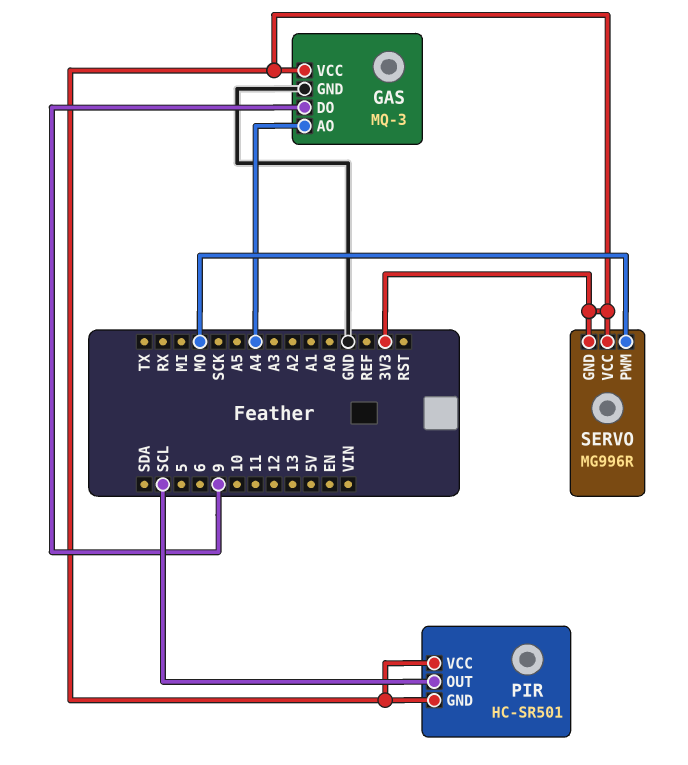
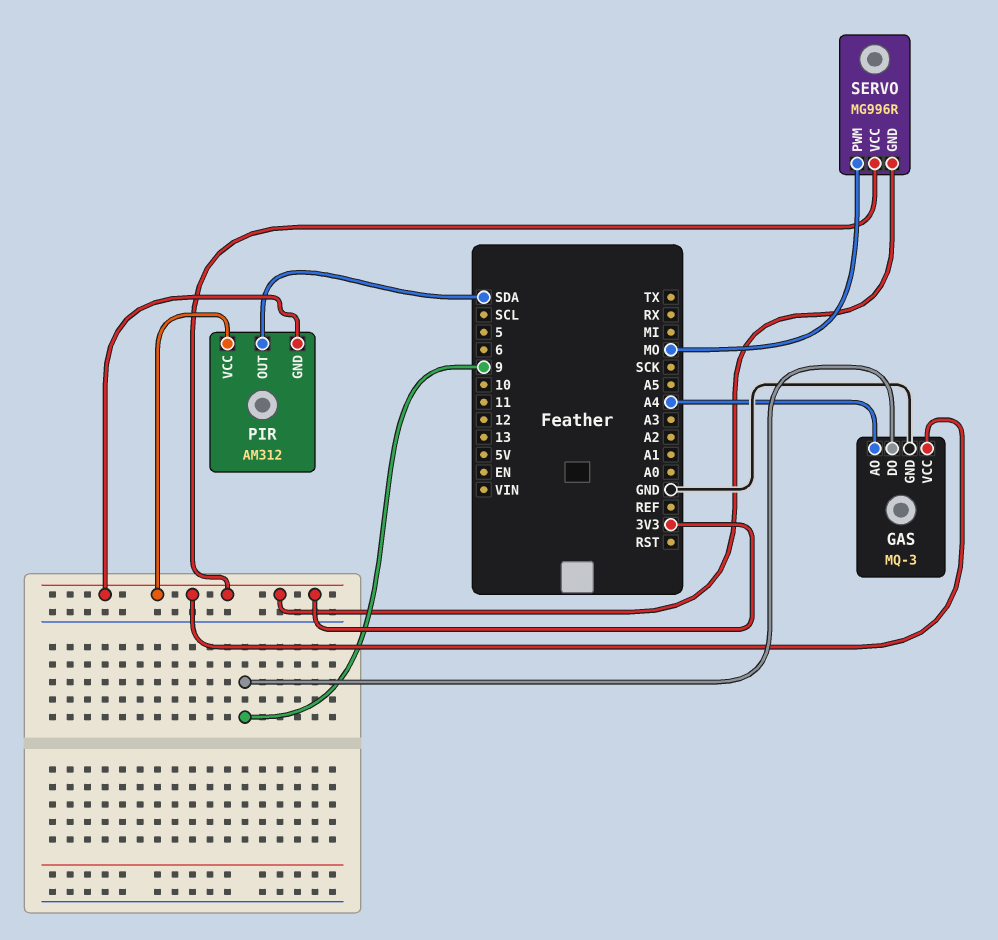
PIR: HC-SR501 -> AM312
PIR pin OUT: SCL -> SDA

